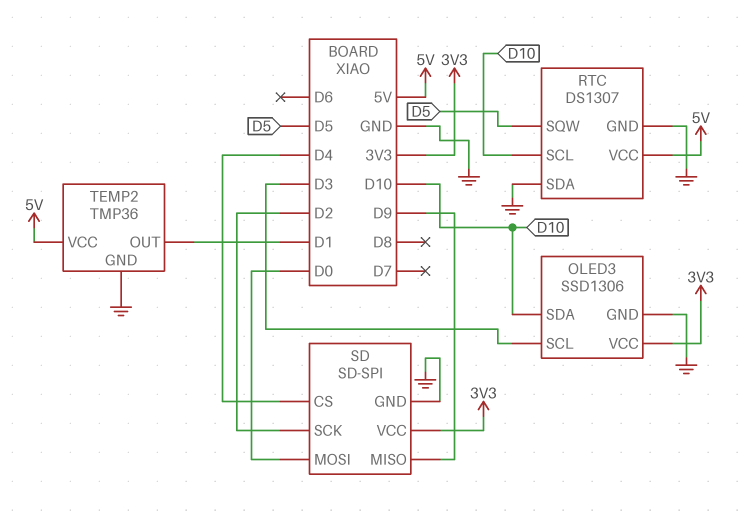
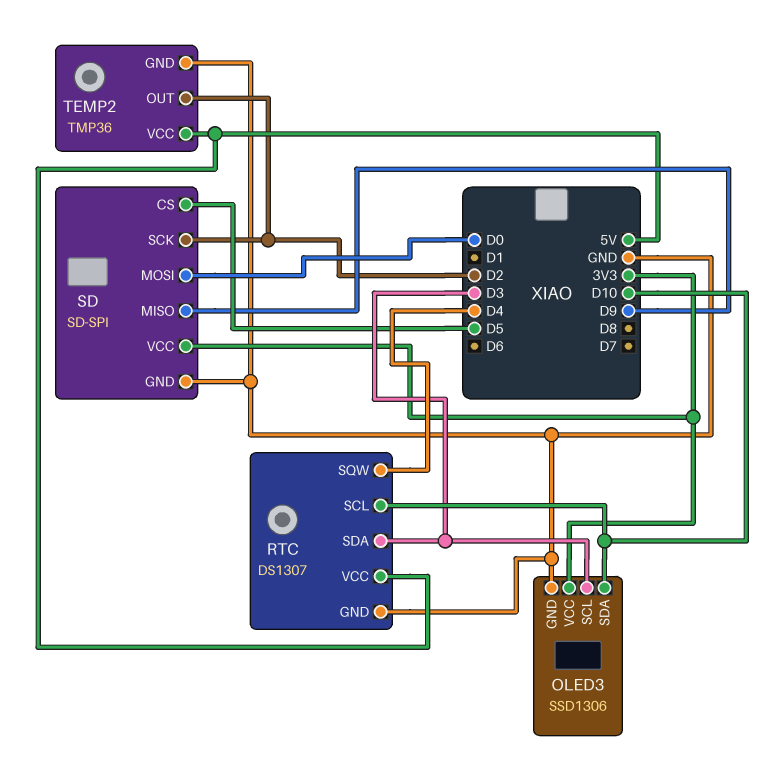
RTC pin SDA: GND -> D3
RTC pin SQW: D5 -> D4
SD pin CS: D4 -> D5
TEMP2 pin OUT: D1 -> D2

